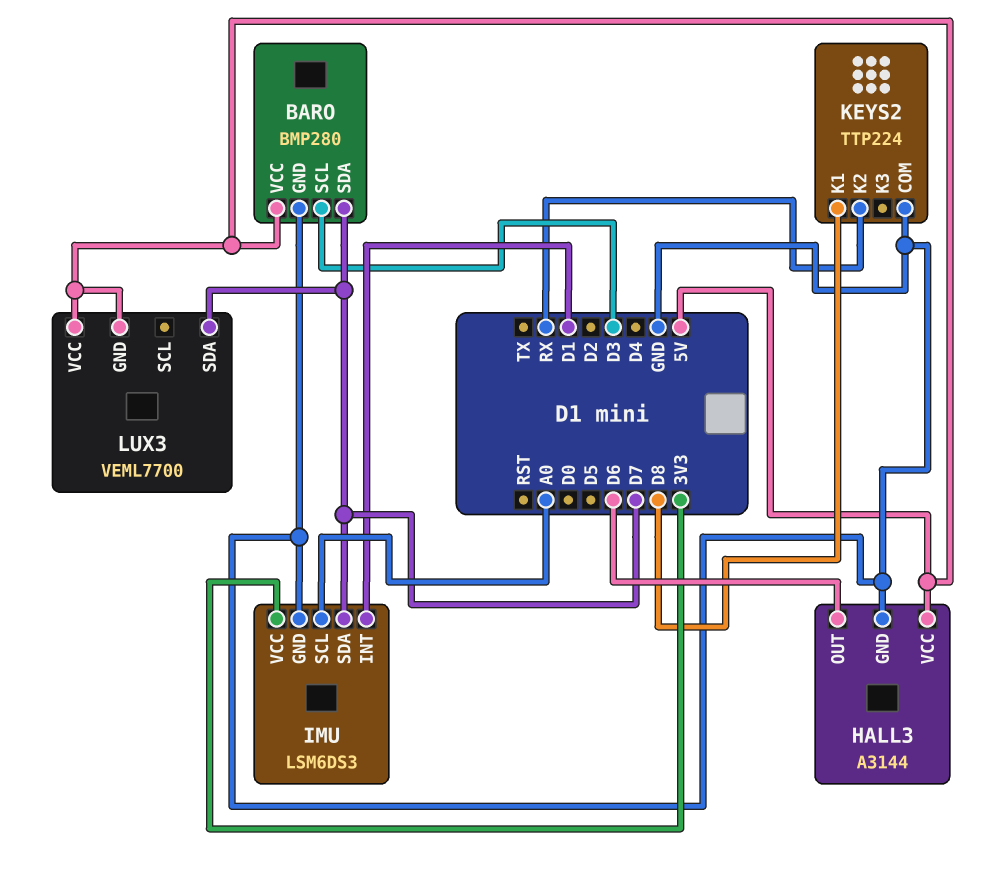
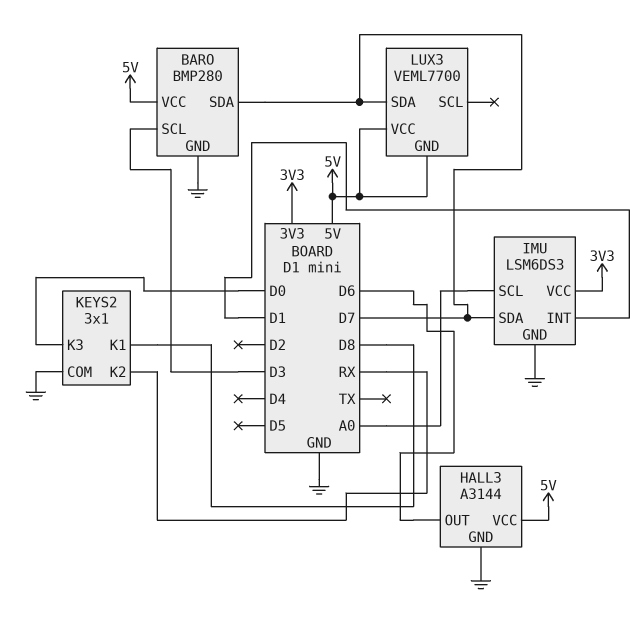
KEYS2: TTP224 -> 3x1
KEYS2 pin K3: none -> D0

